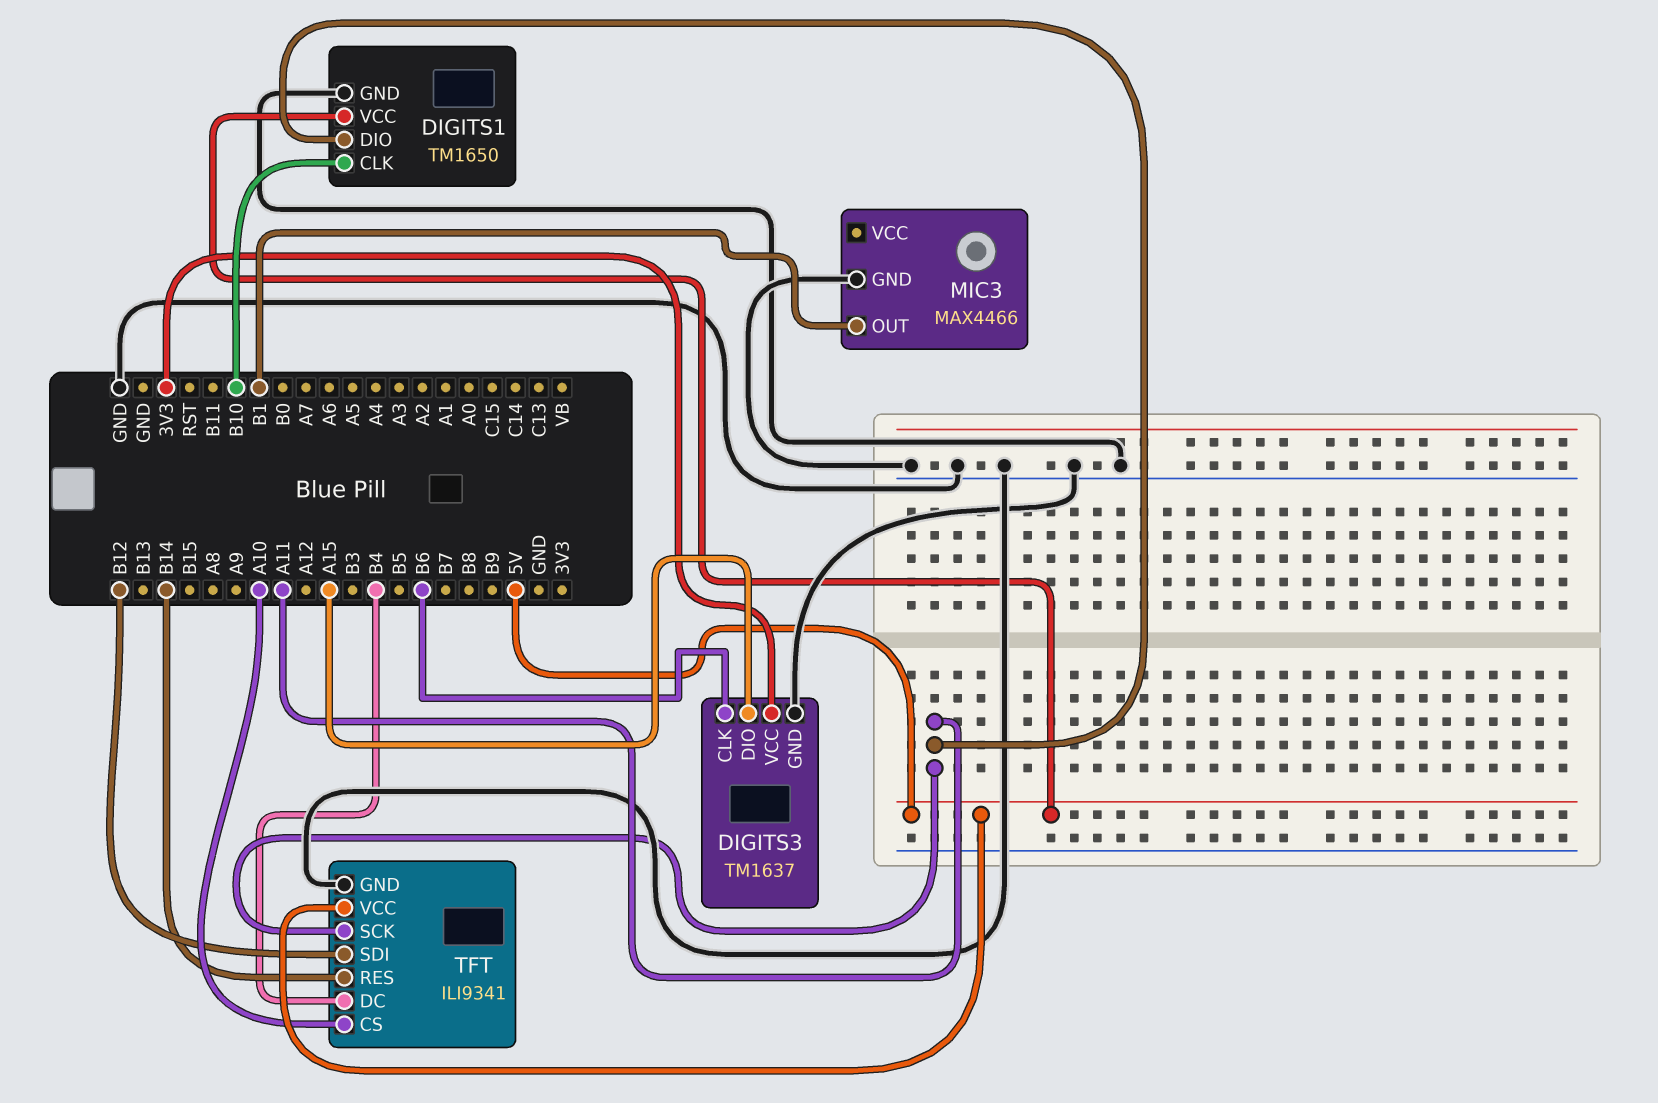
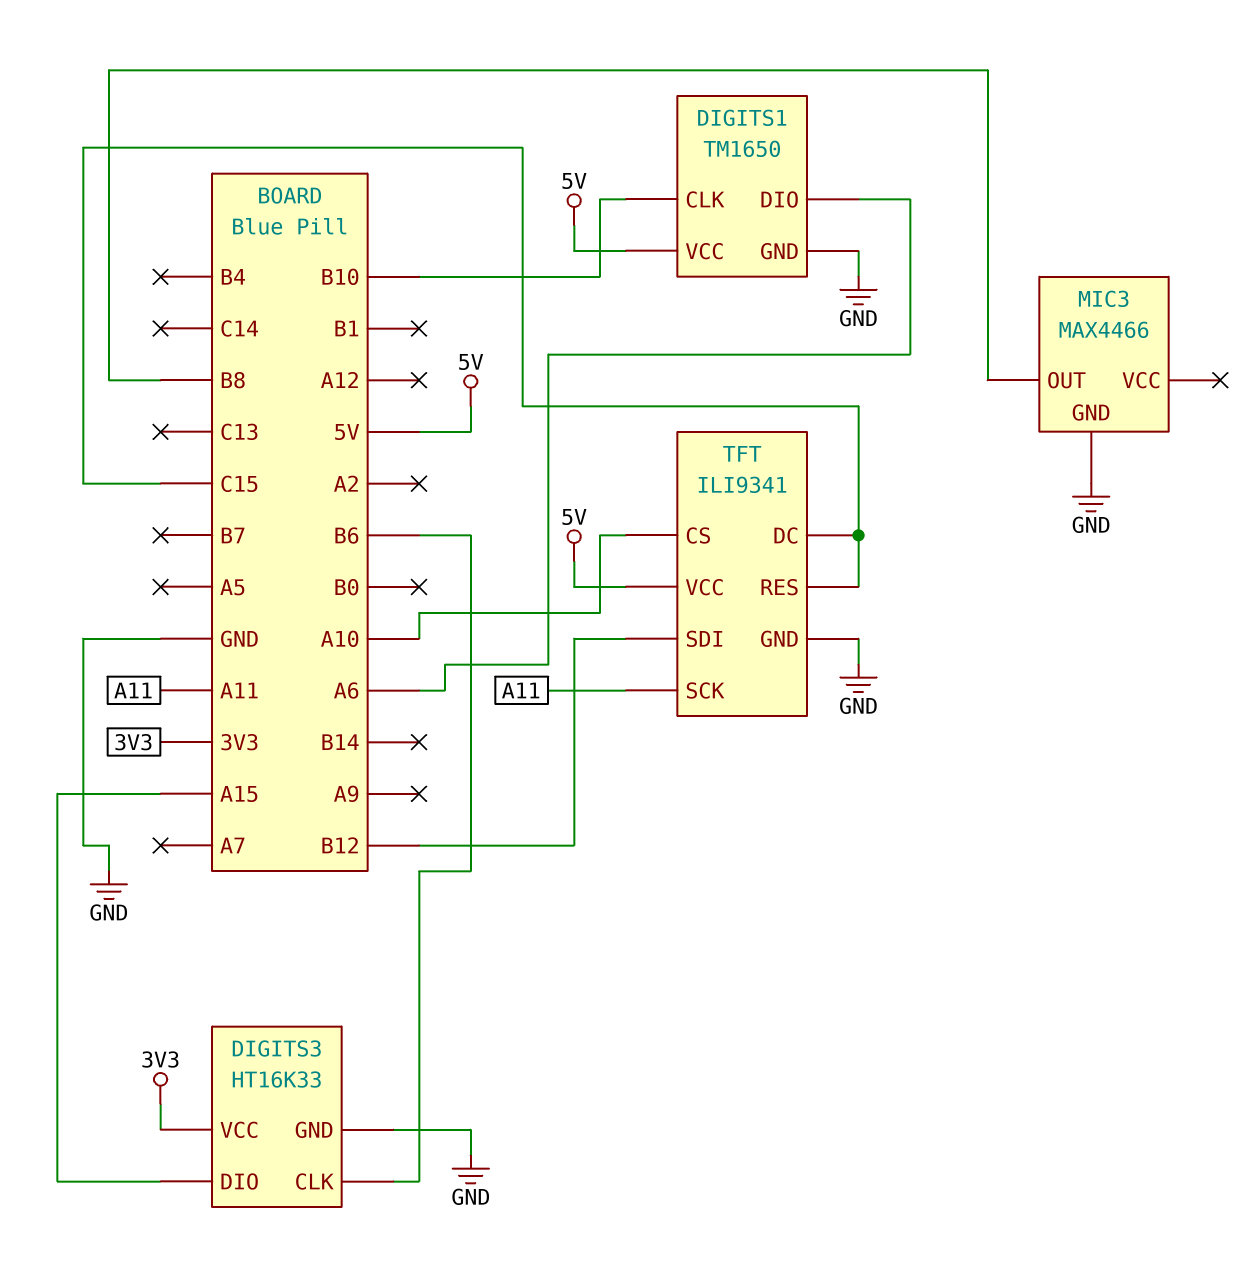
DIGITS1 pin DIO: A11 -> A6
DIGITS3: TM1637 -> HT16K33
MIC3 pin OUT: B1 -> B8
TFT pin DC: B4 -> C15
TFT pin RES: B14 -> C15

